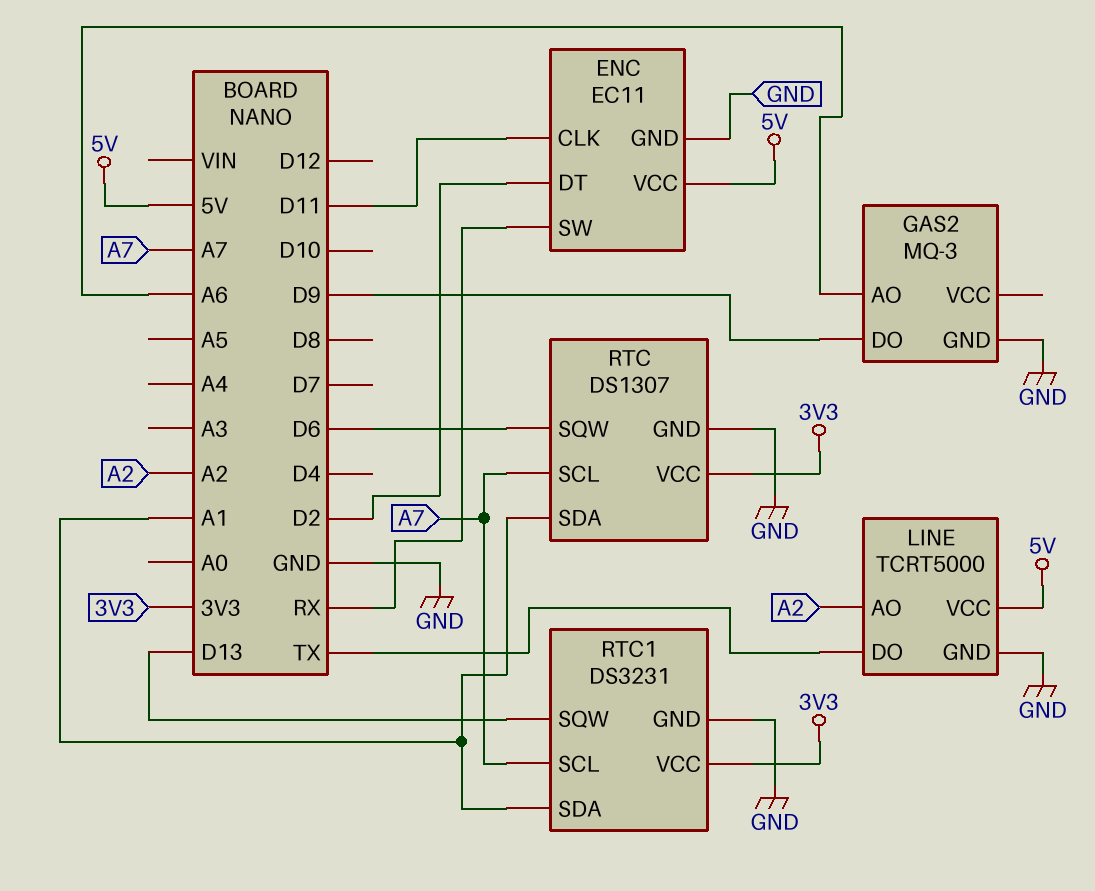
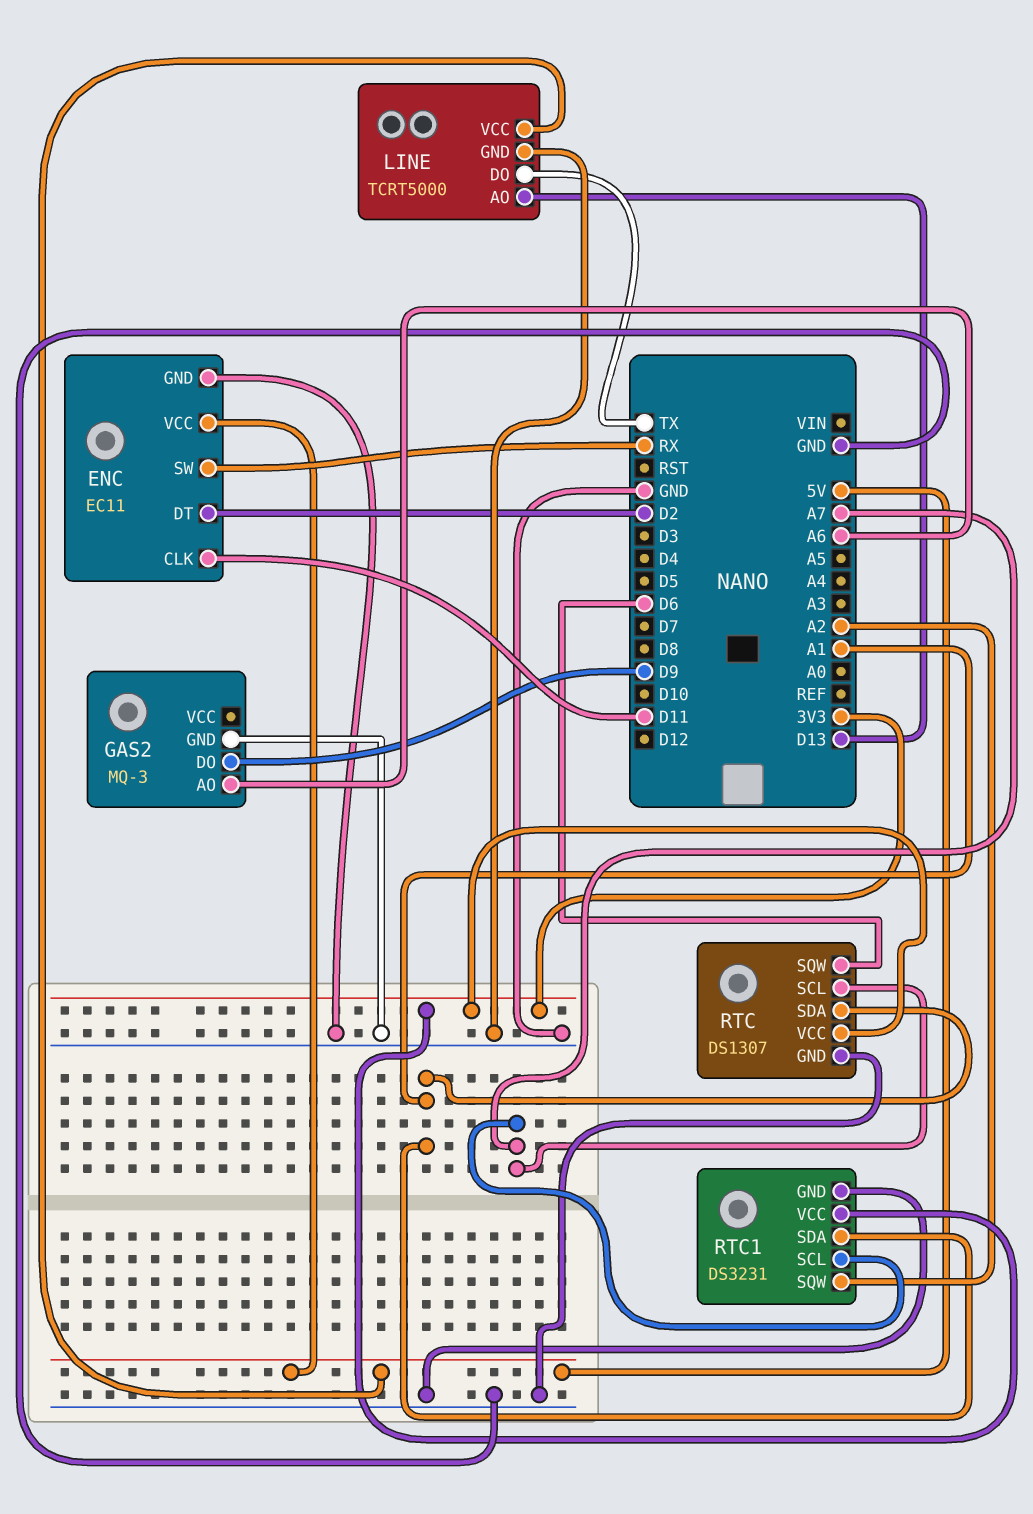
LINE pin AO: A2 -> D13
RTC1 pin SQW: D13 -> A2

